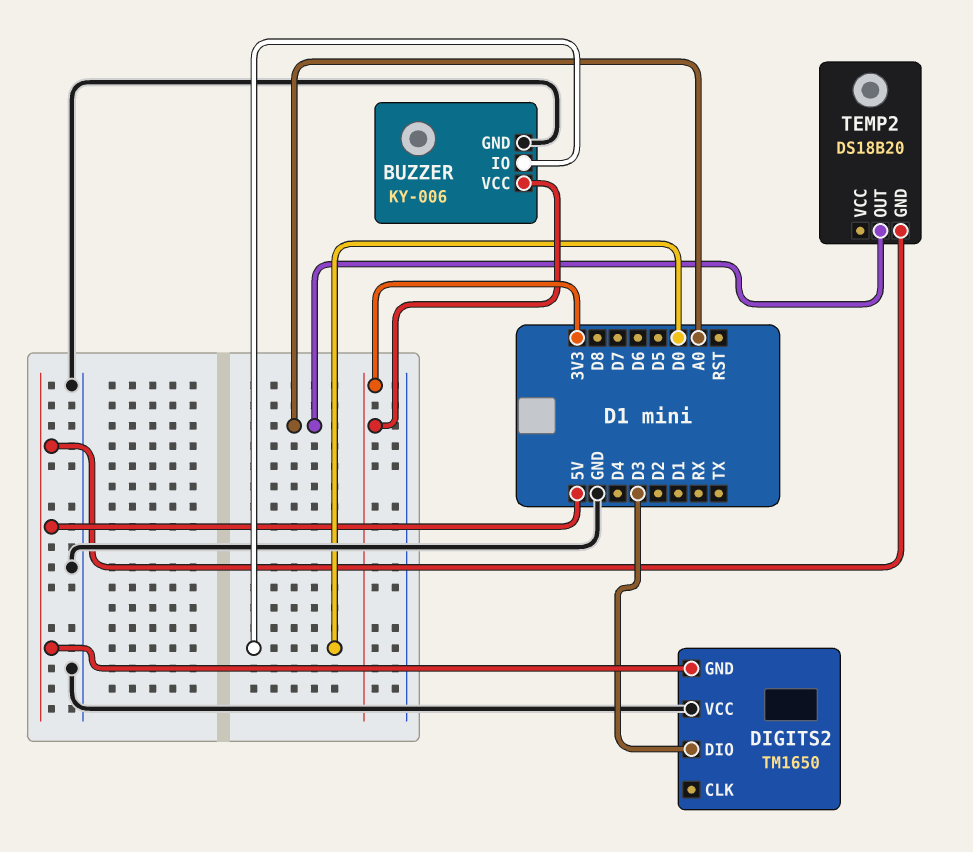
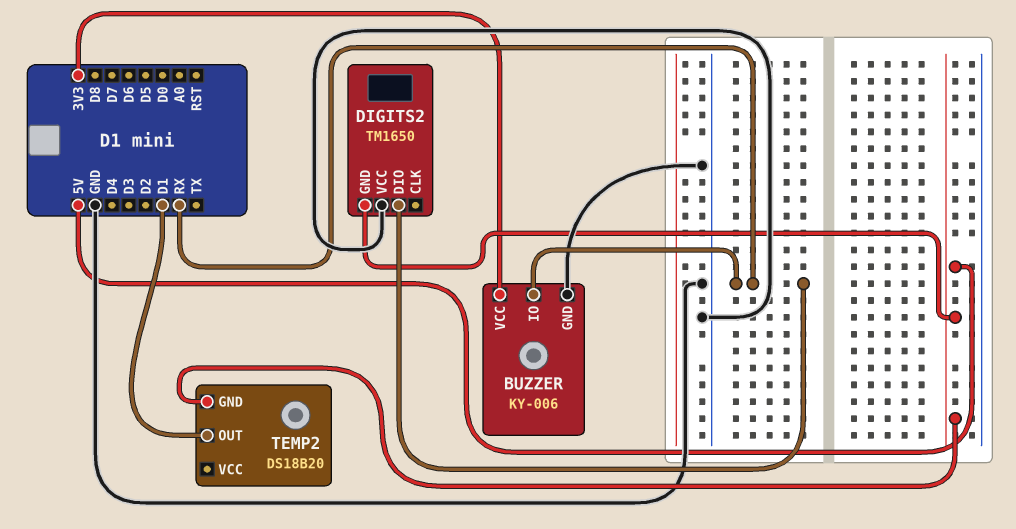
BUZZER pin IO: D0 -> RX
DIGITS2 pin DIO: D3 -> RX
TEMP2 pin OUT: A0 -> D1

